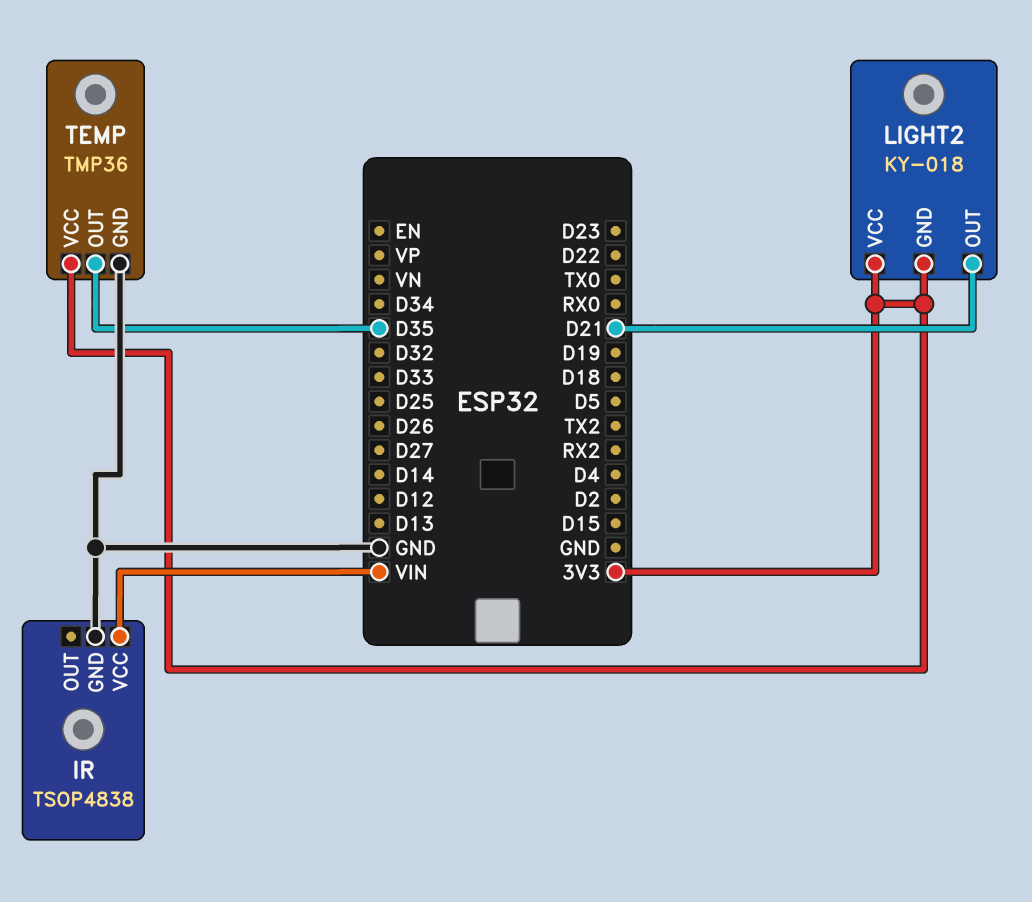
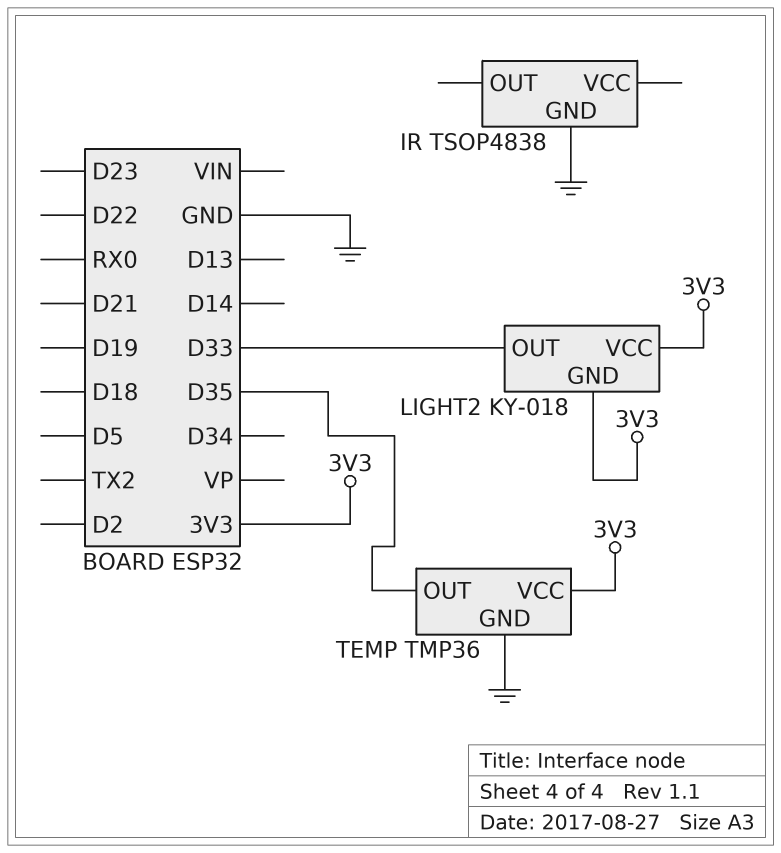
IR pin VCC: VIN -> none
LIGHT2 pin OUT: D21 -> D33

